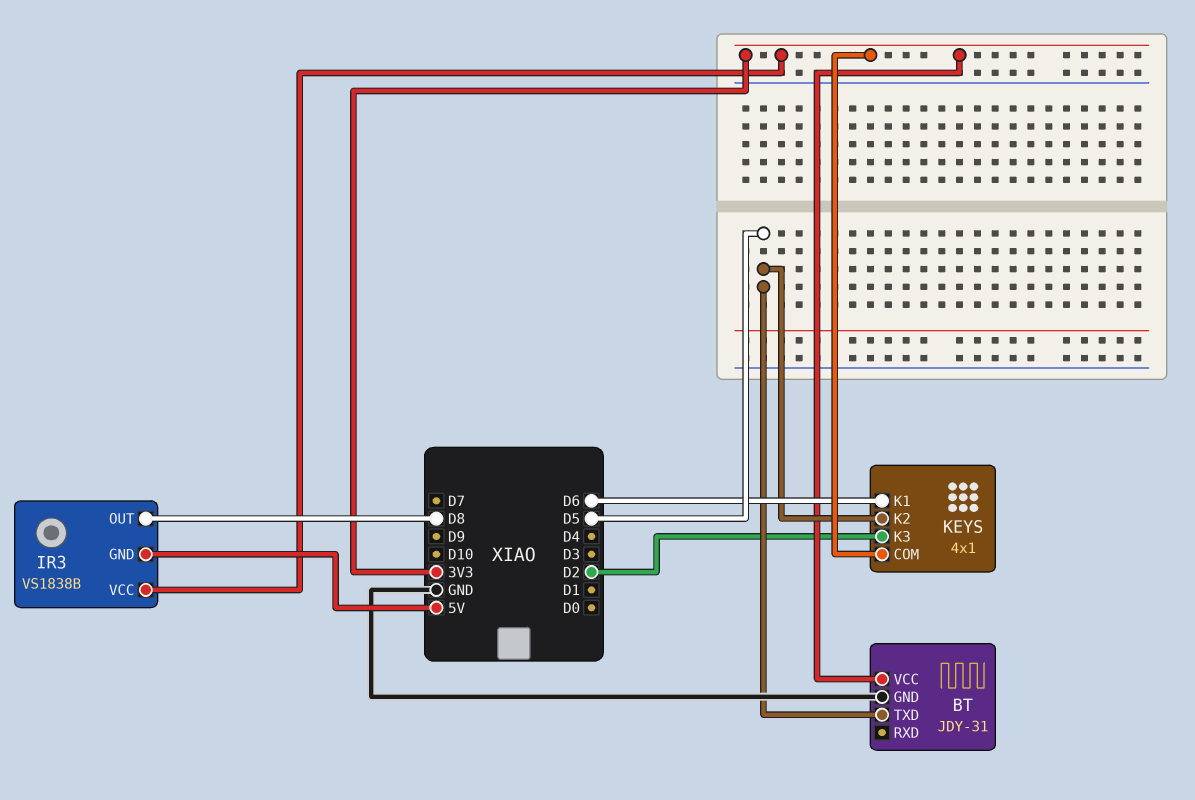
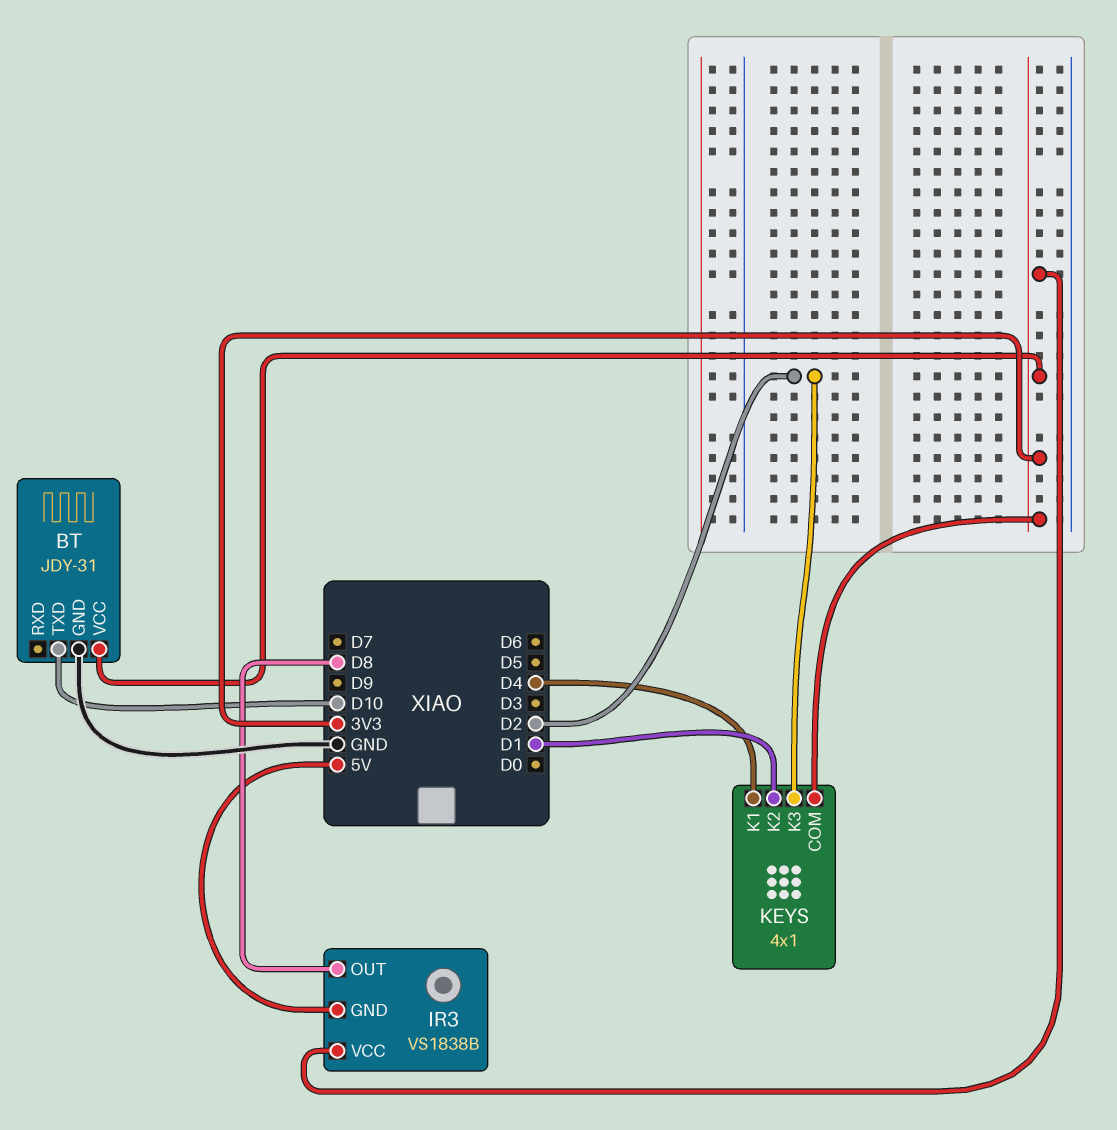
BT pin TXD: D5 -> D10
KEYS pin K1: D6 -> D4
KEYS pin K2: D5 -> D1

